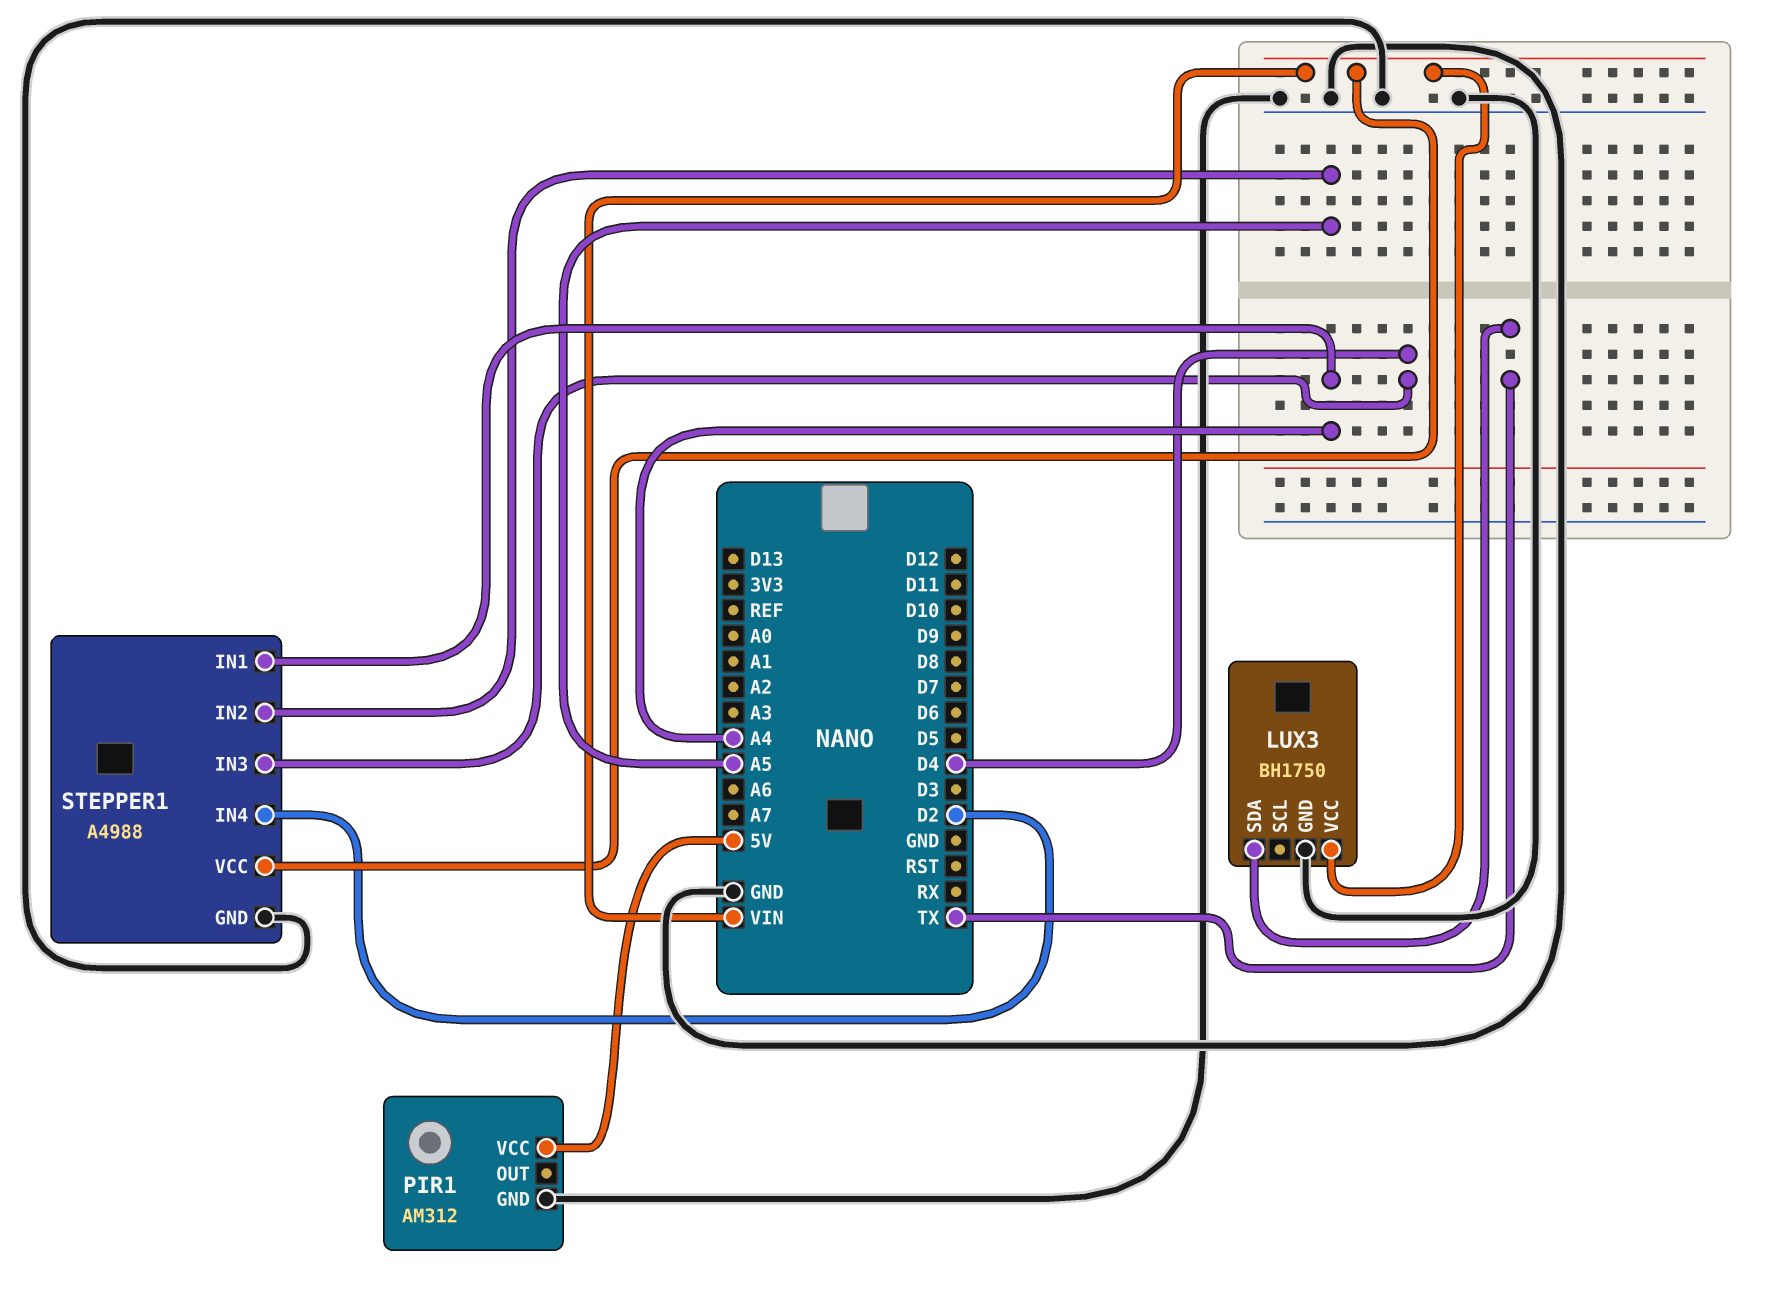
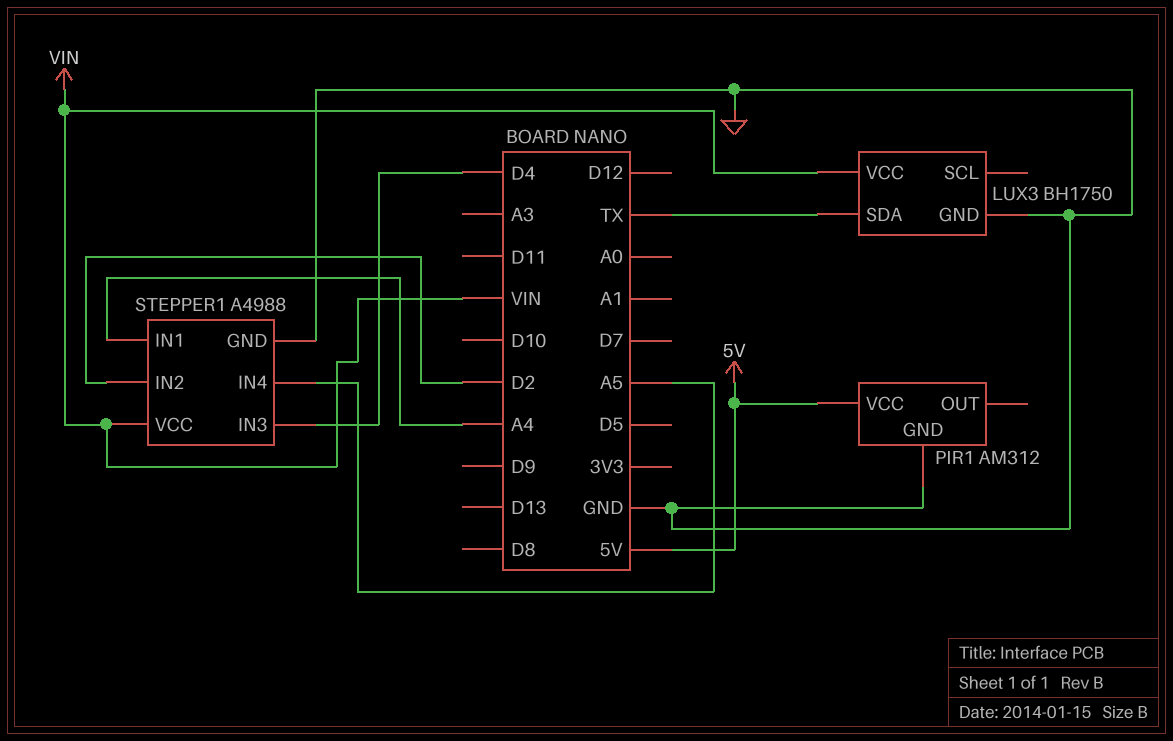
STEPPER1 pin IN2: A5 -> D2
STEPPER1 pin IN4: D2 -> A5

